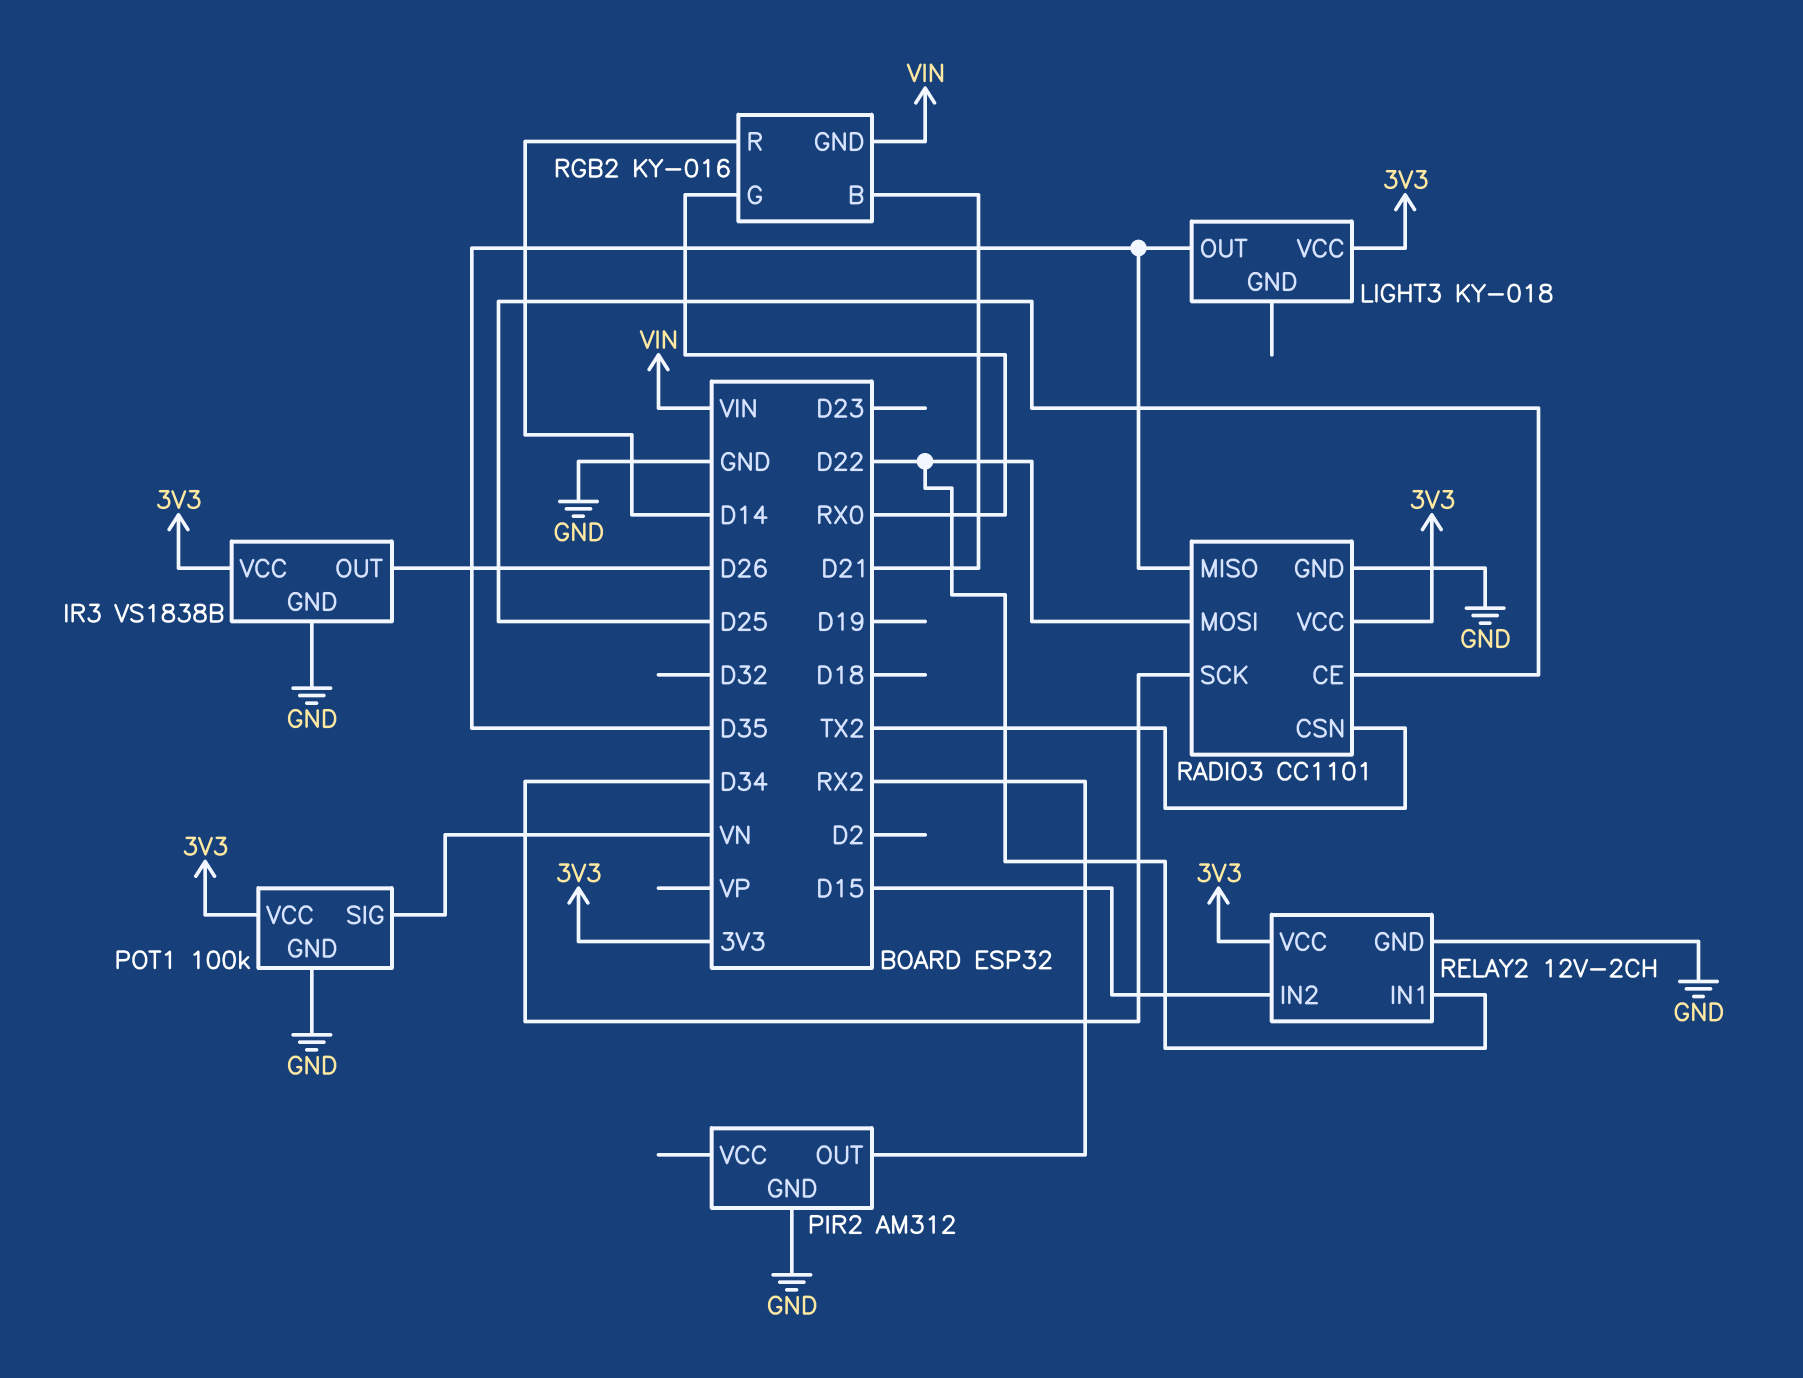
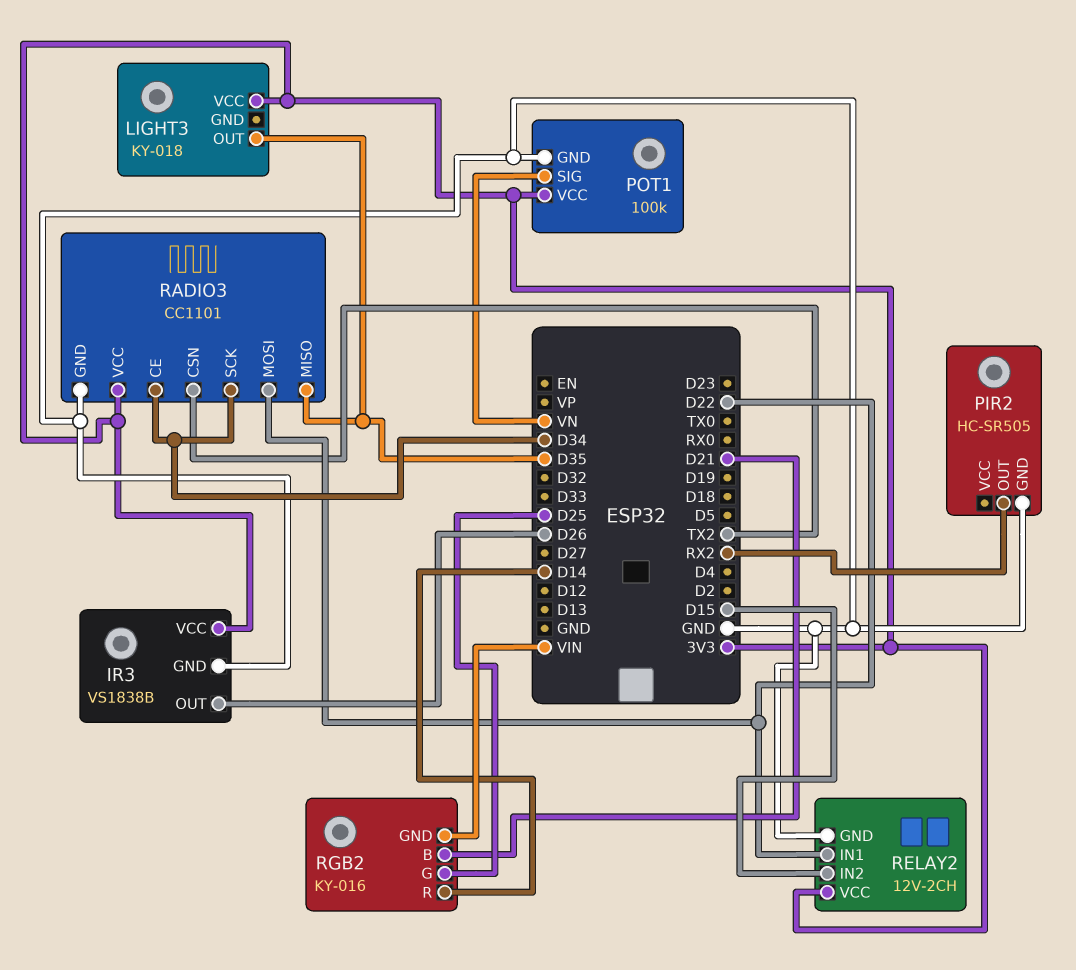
PIR2: AM312 -> HC-SR505
RADIO3 pin CE: D25 -> D34
RGB2 pin G: RX0 -> D25

